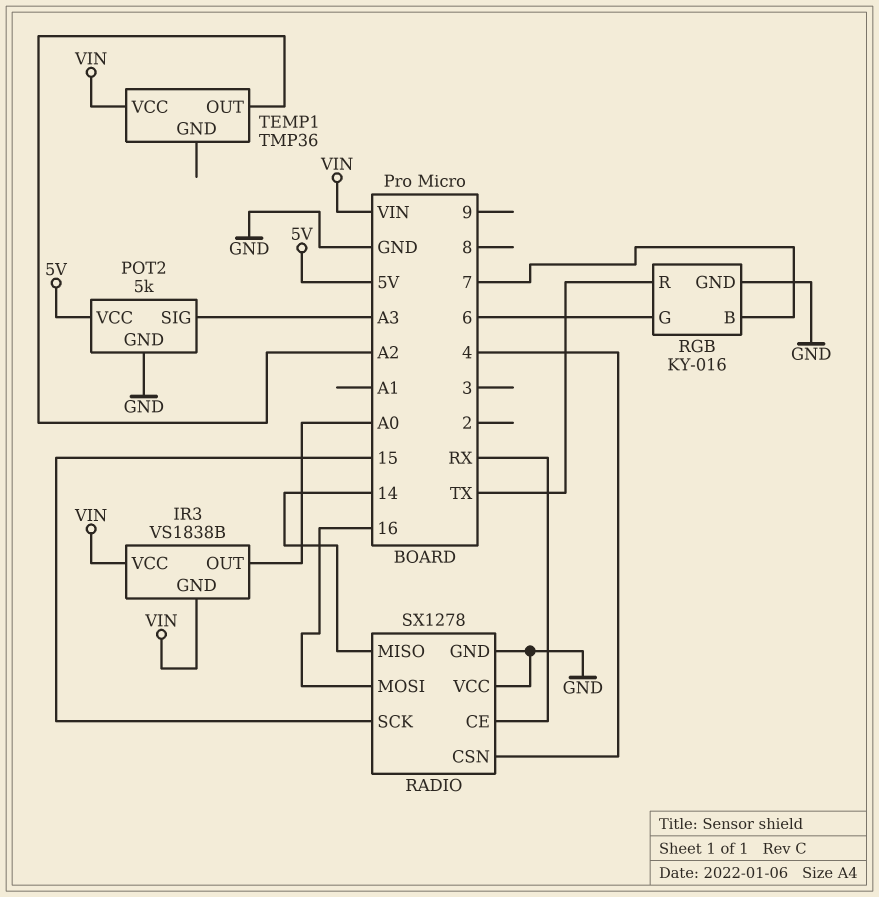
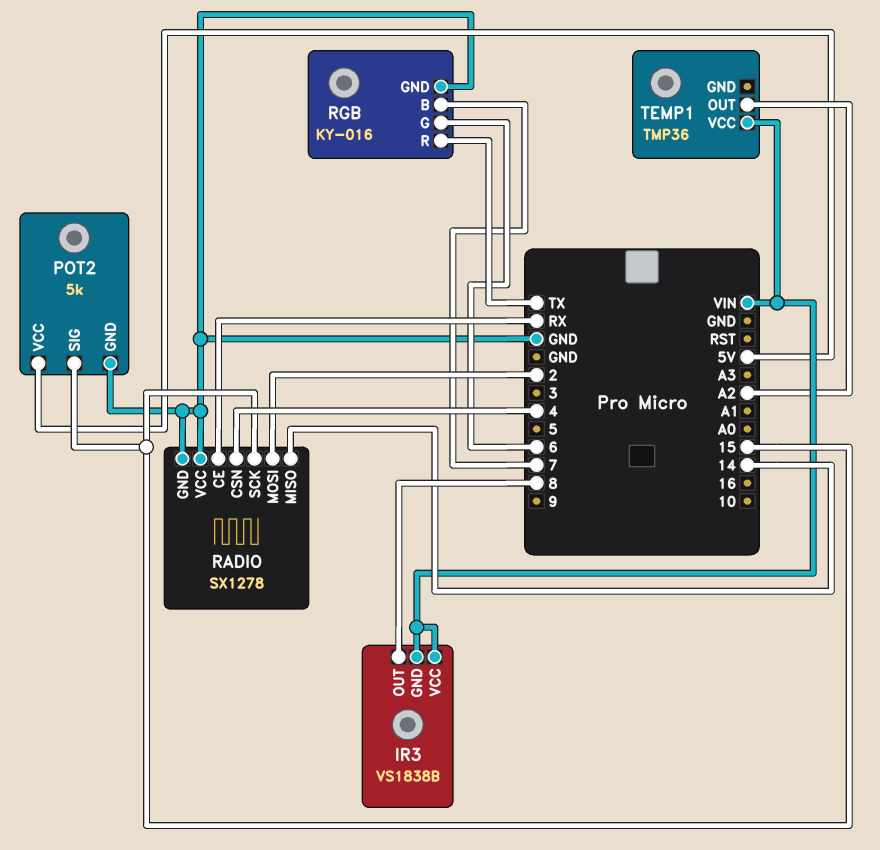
IR3 pin OUT: A0 -> 8
POT2 pin SIG: A3 -> 15
RADIO pin MOSI: 16 -> 2

